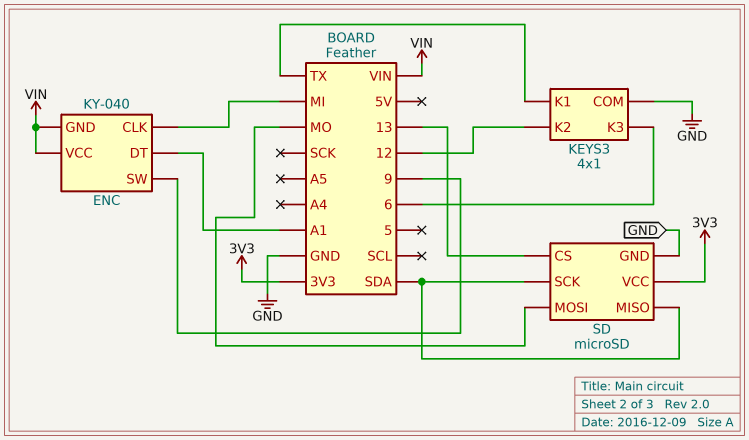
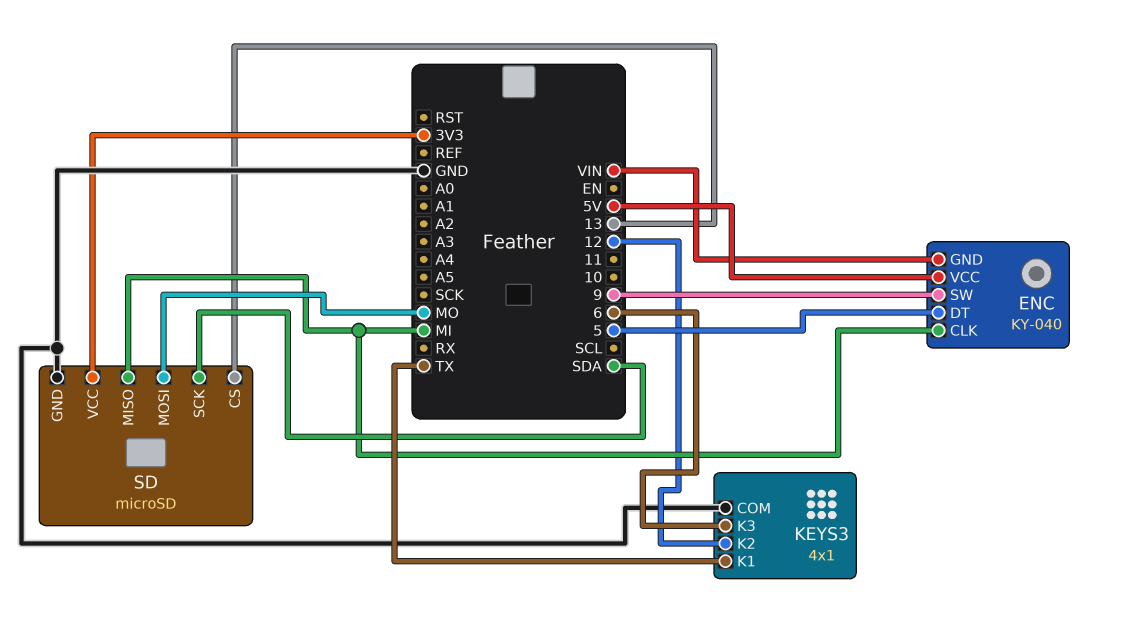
ENC pin DT: A1 -> 5
ENC pin VCC: VIN -> 5V
SD pin MISO: SDA -> MI

